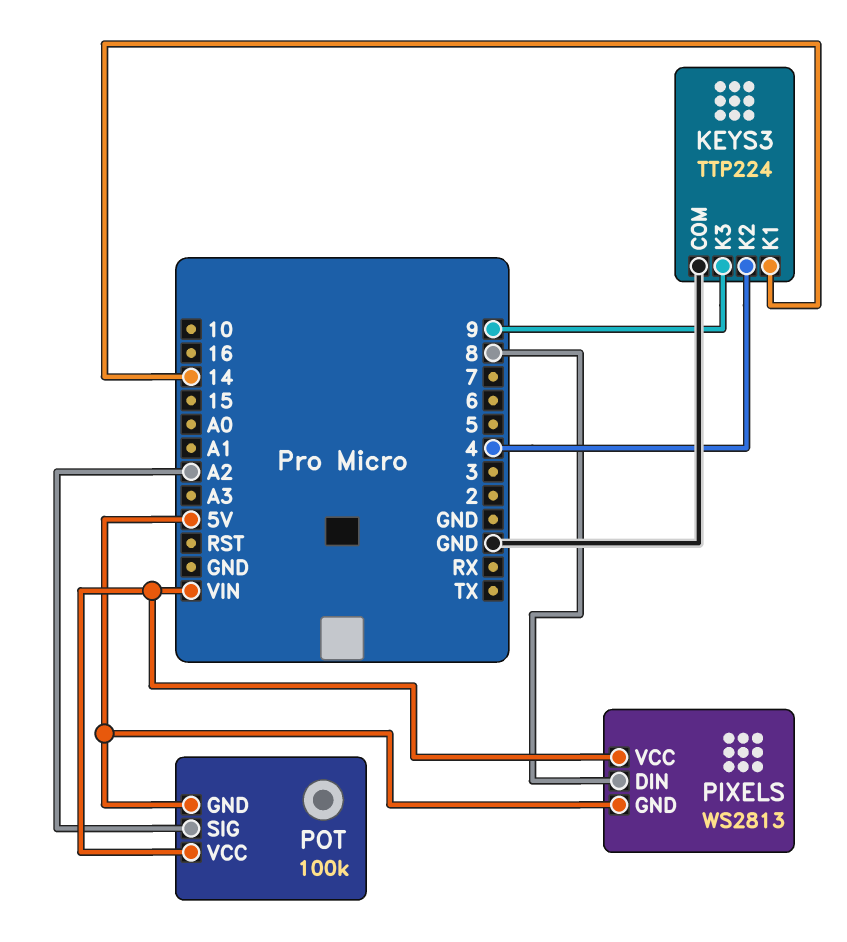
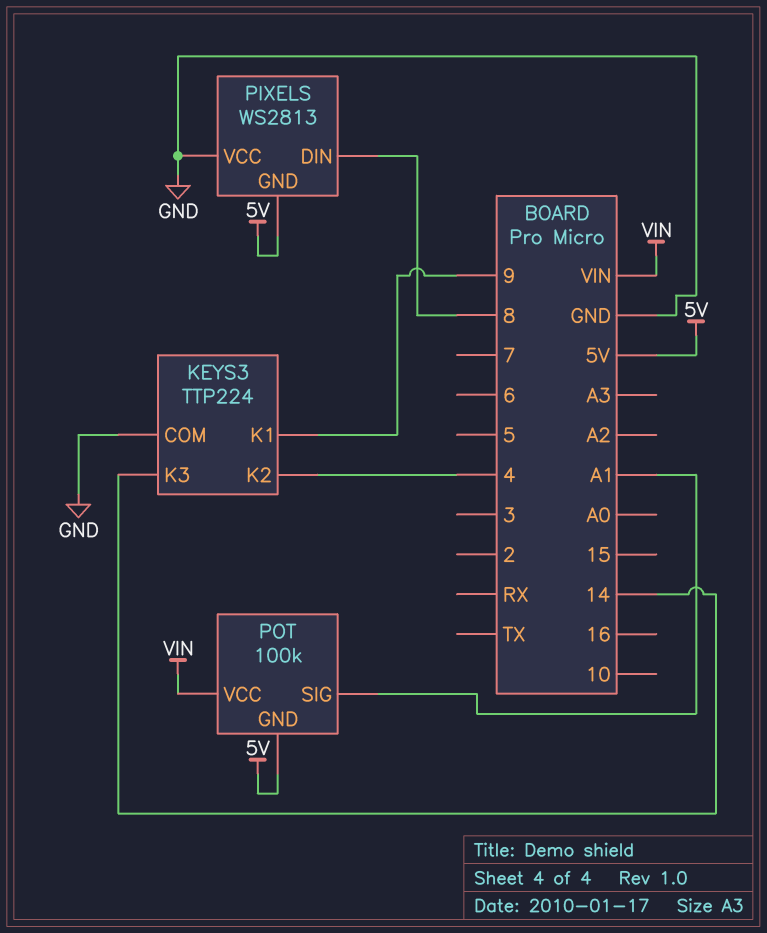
KEYS3 pin K1: 14 -> 9
KEYS3 pin K3: 9 -> 14
PIXELS pin VCC: VIN -> GND
POT pin SIG: A2 -> A1

